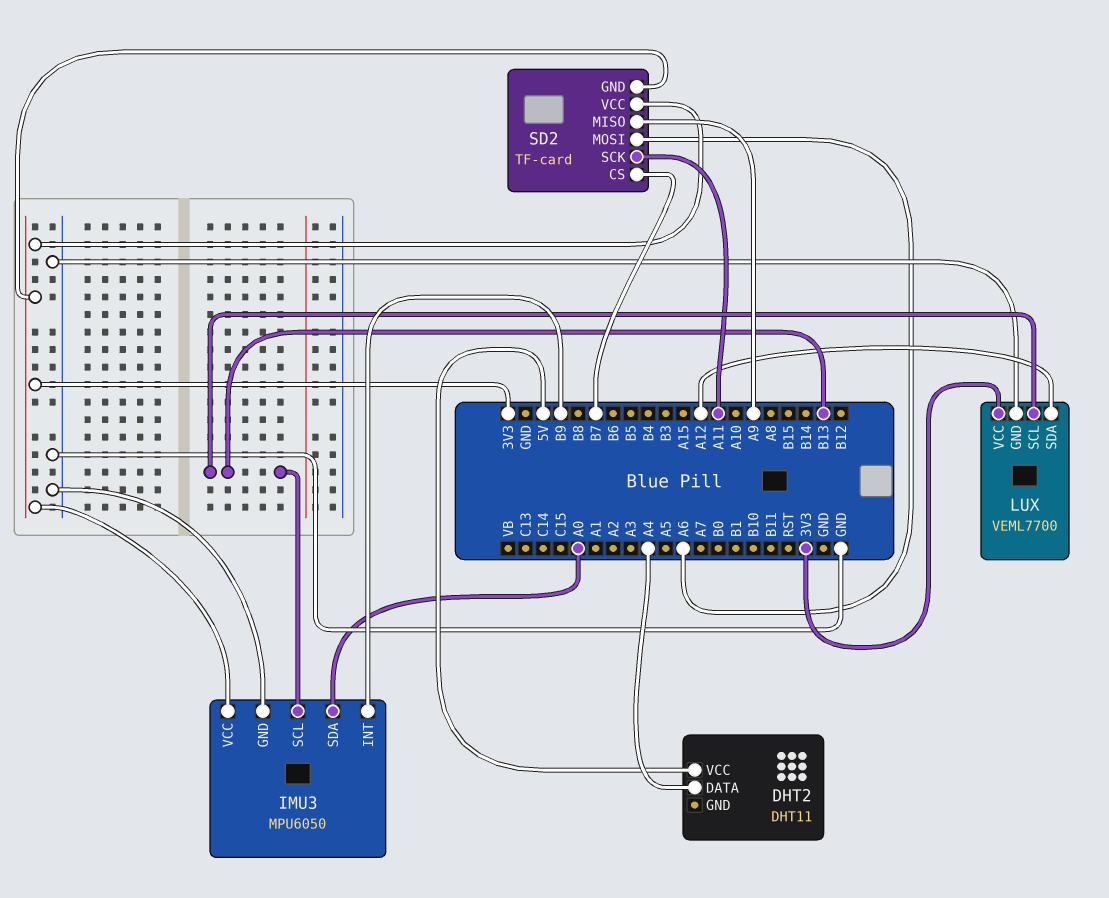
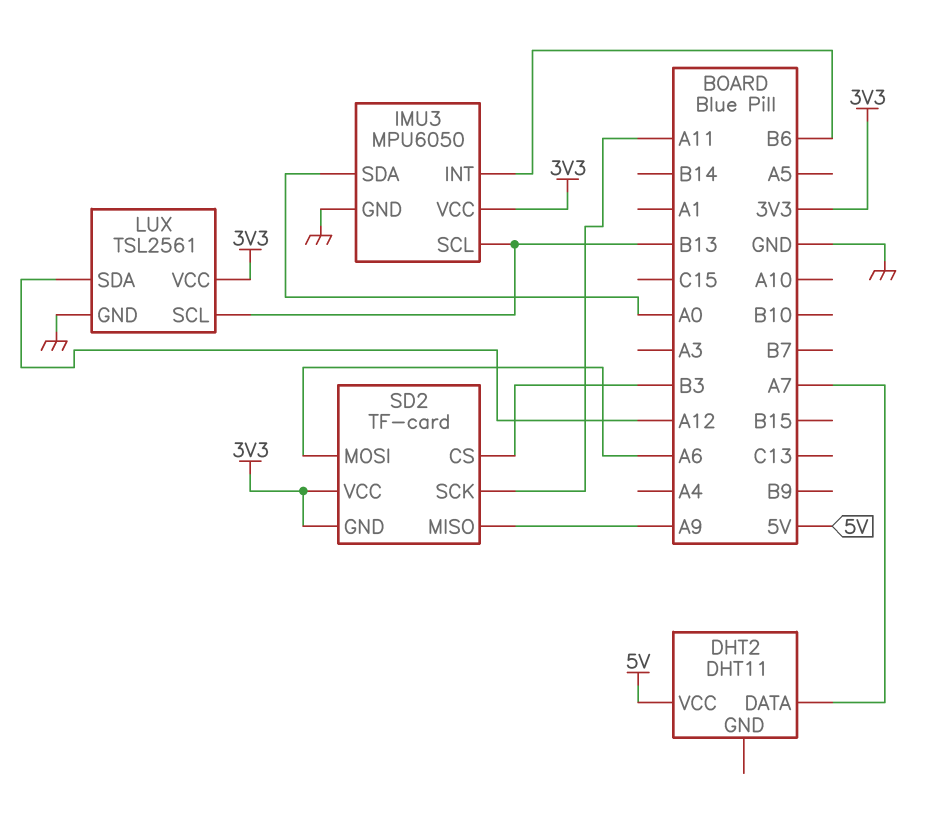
DHT2 pin DATA: A4 -> A7
IMU3 pin INT: B9 -> B6
LUX: VEML7700 -> TSL2561
SD2 pin CS: B7 -> B3

